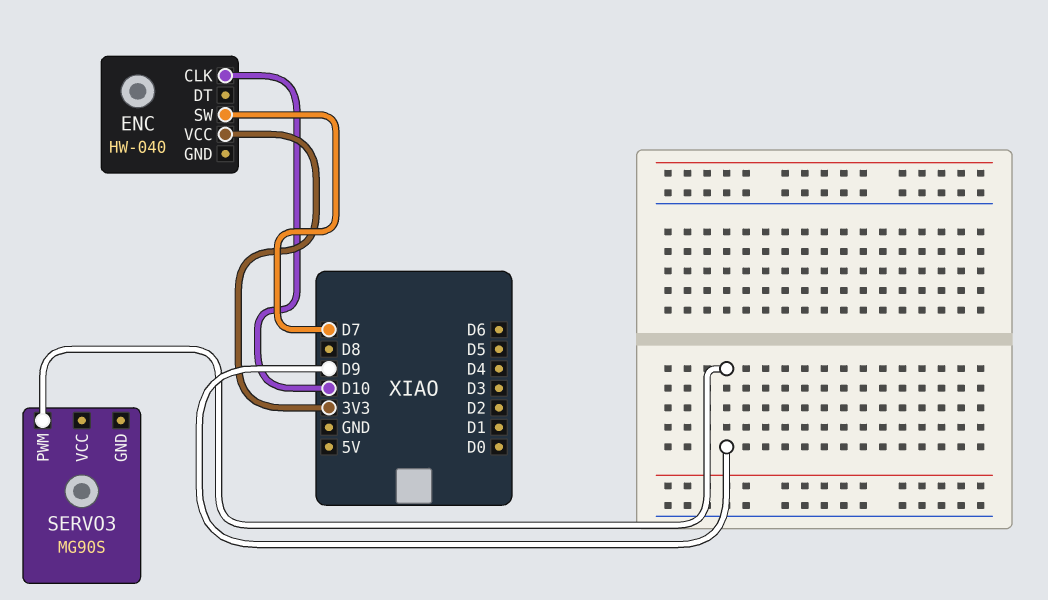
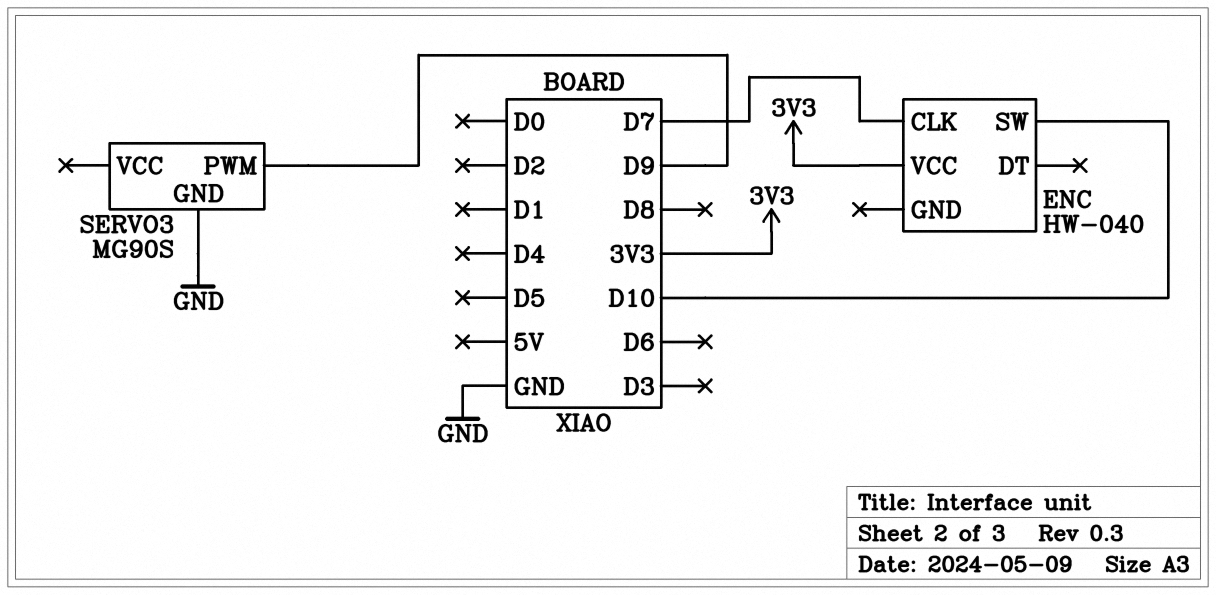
ENC pin CLK: D10 -> D7
ENC pin SW: D7 -> D10
SERVO3 pin GND: none -> GND

